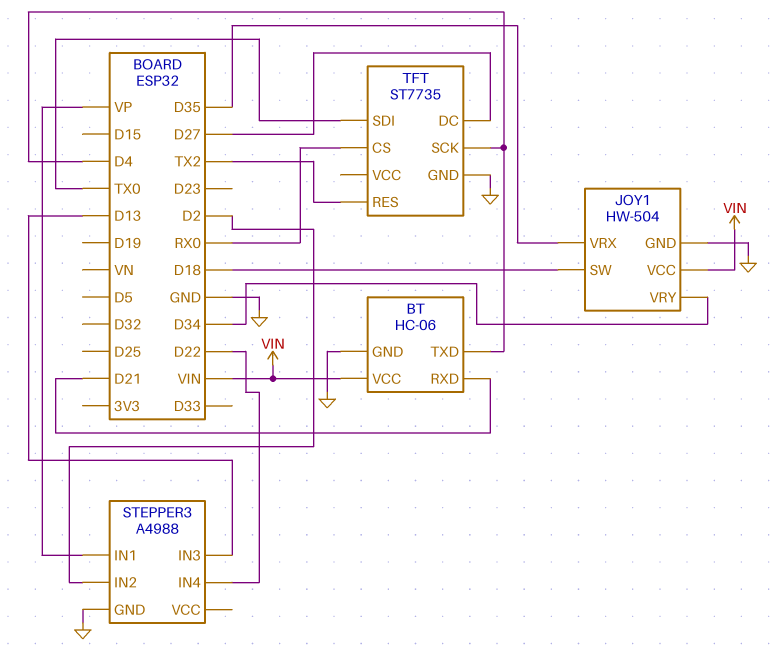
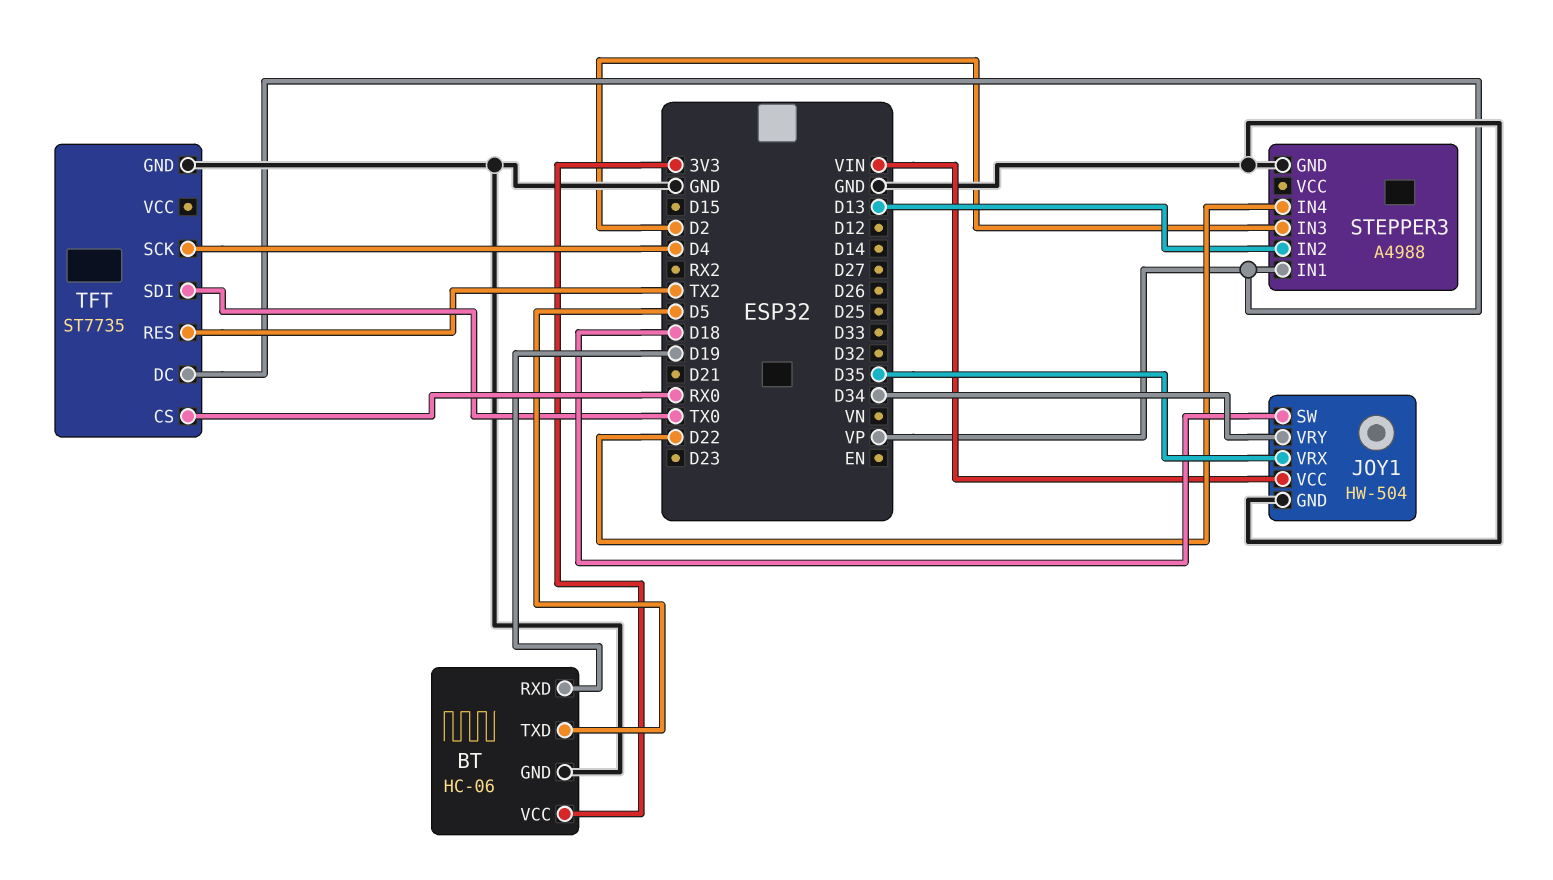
BT pin RXD: D21 -> D19
BT pin TXD: D4 -> D5
BT pin VCC: VIN -> 3V3
STEPPER3 pin IN2: D2 -> D13
STEPPER3 pin IN3: D13 -> D2
TFT pin DC: D27 -> VP

